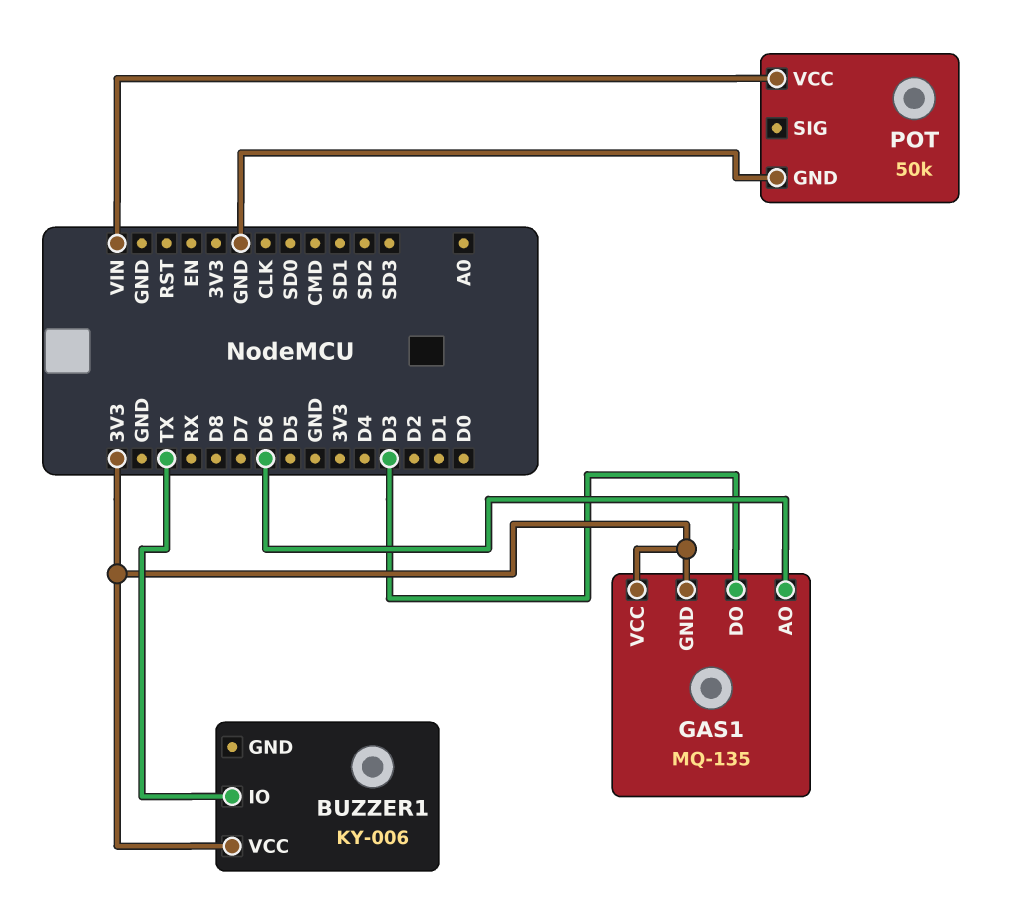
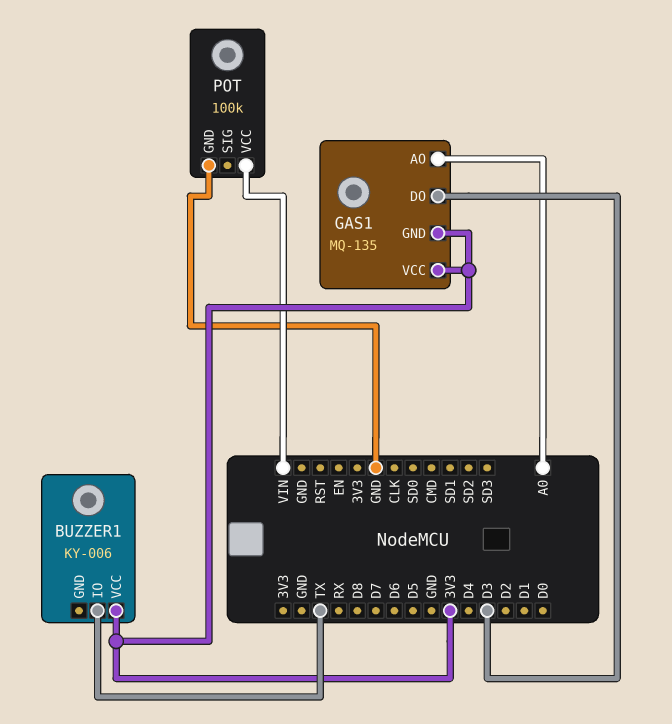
GAS1 pin AO: D6 -> A0
POT: 50k -> 100k

